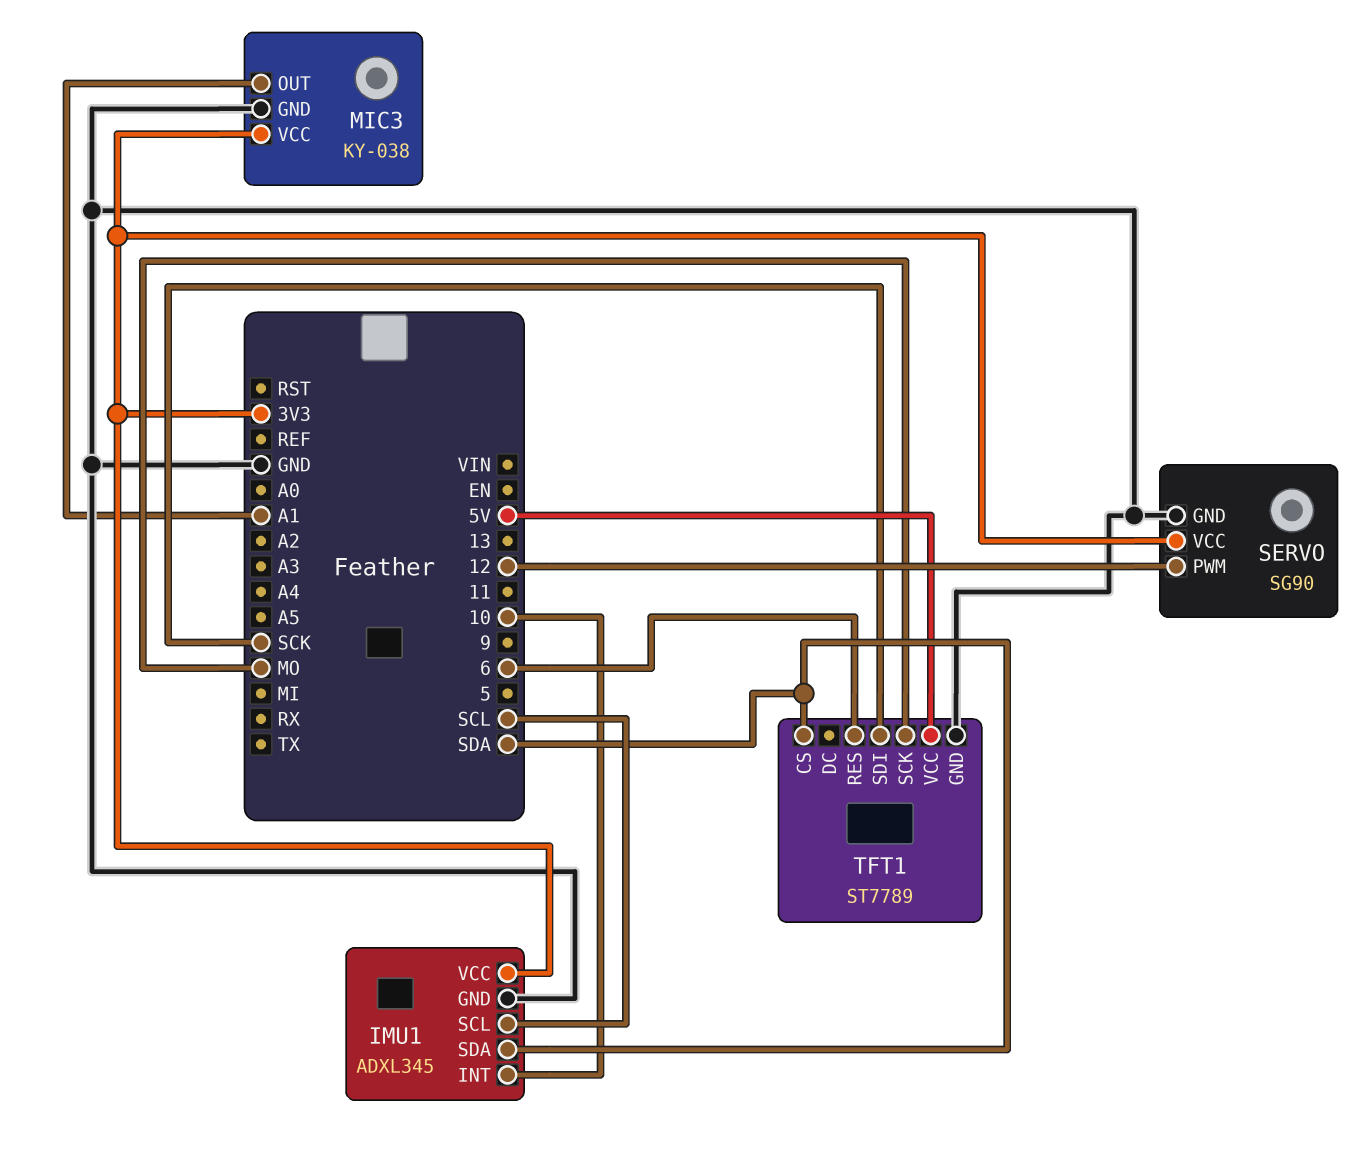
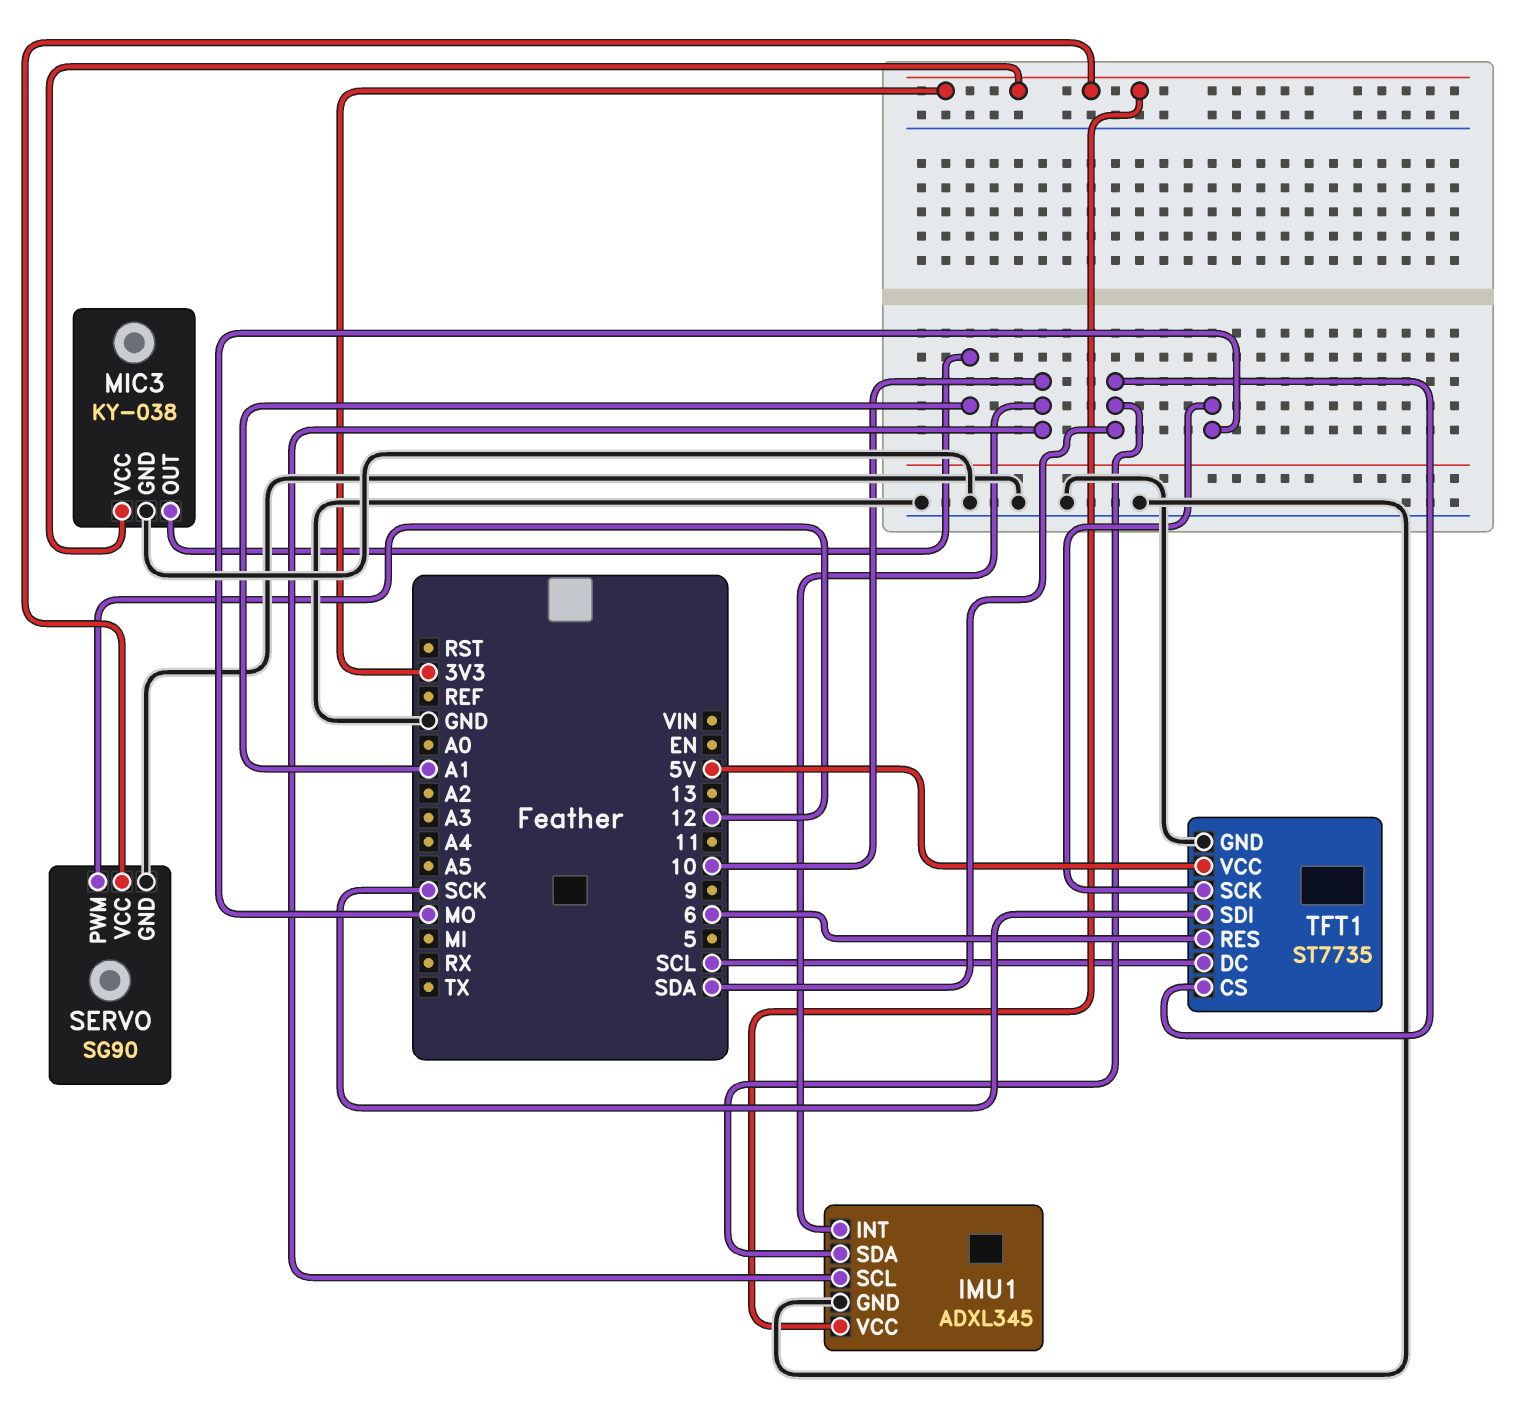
IMU1 pin SCL: SCL -> 10
TFT1: ST7789 -> ST7735
TFT1 pin DC: none -> SCL

